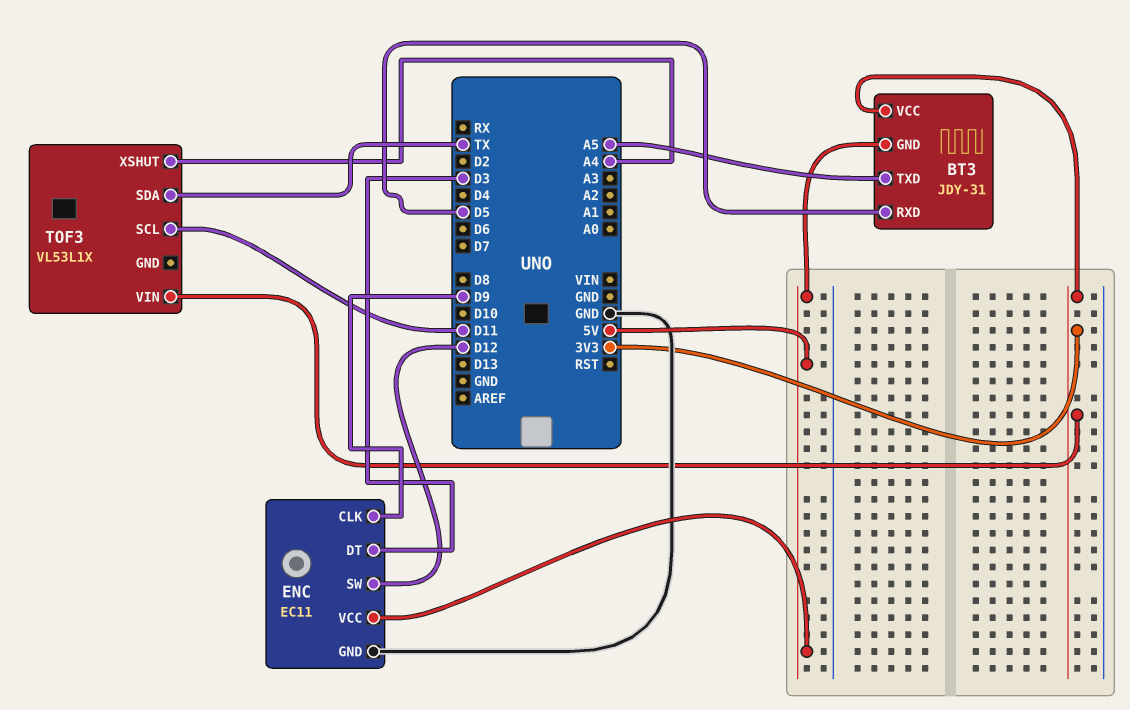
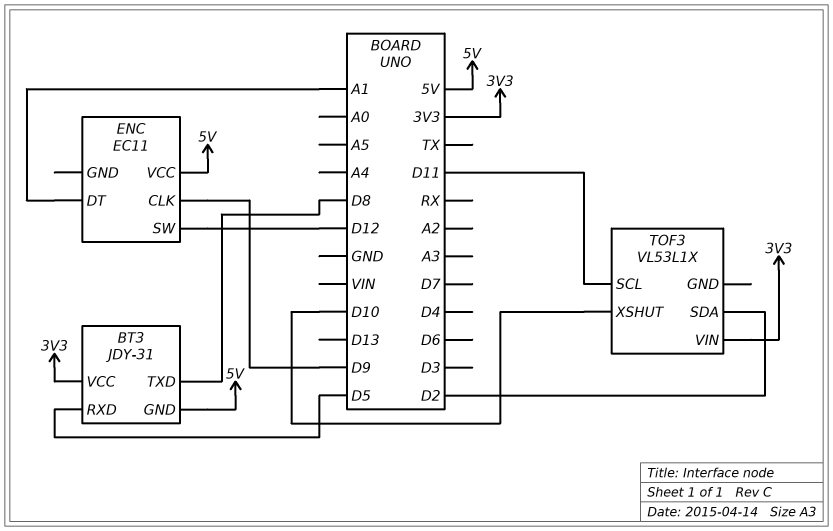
BT3 pin TXD: A5 -> D8
ENC pin DT: D3 -> A1
ENC pin GND: GND -> none
TOF3 pin SDA: TX -> D2
TOF3 pin XSHUT: A4 -> D10

